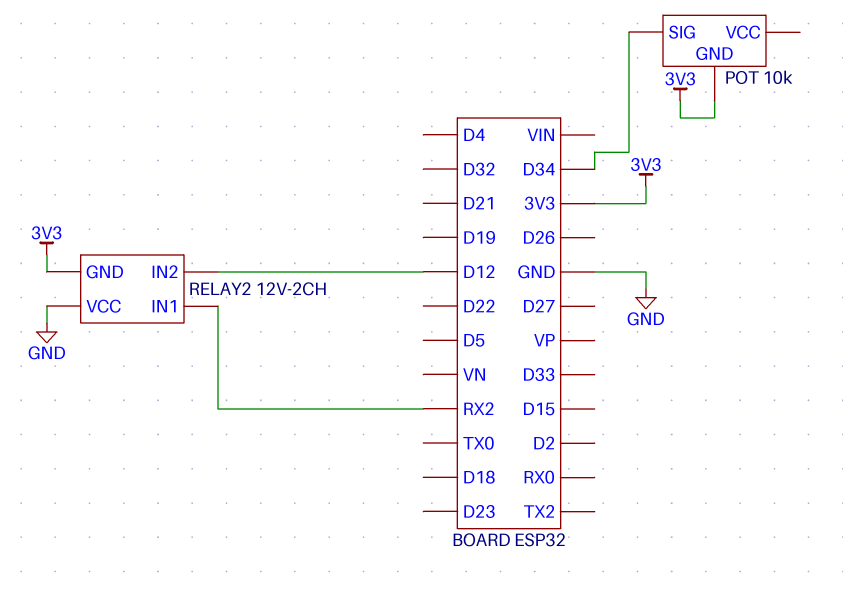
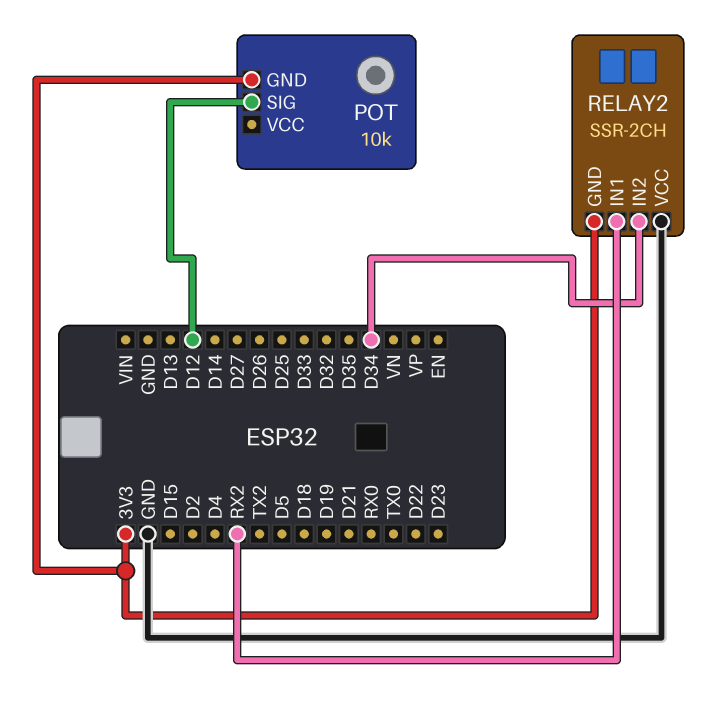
POT pin SIG: D34 -> D12
RELAY2: 12V-2CH -> SSR-2CH
RELAY2 pin IN2: D12 -> D34

